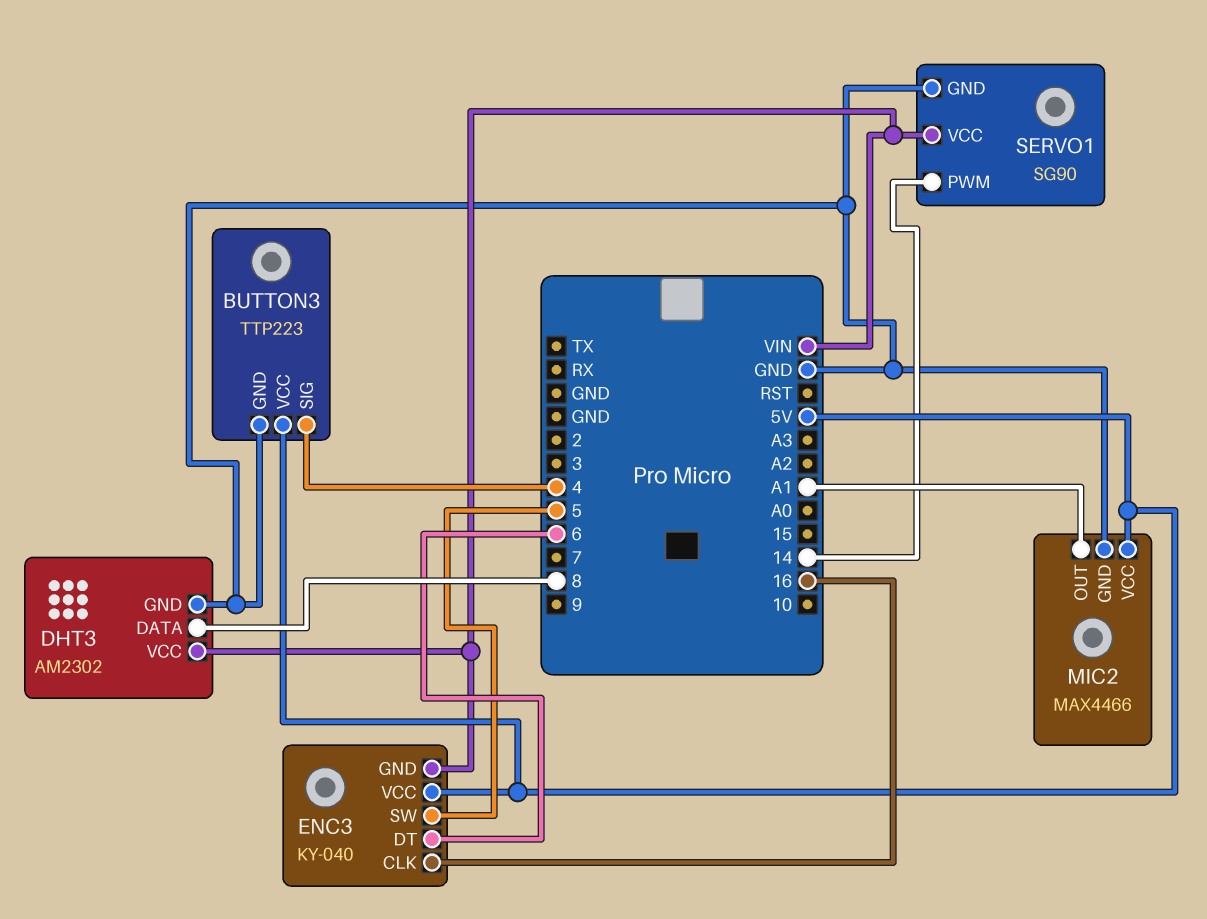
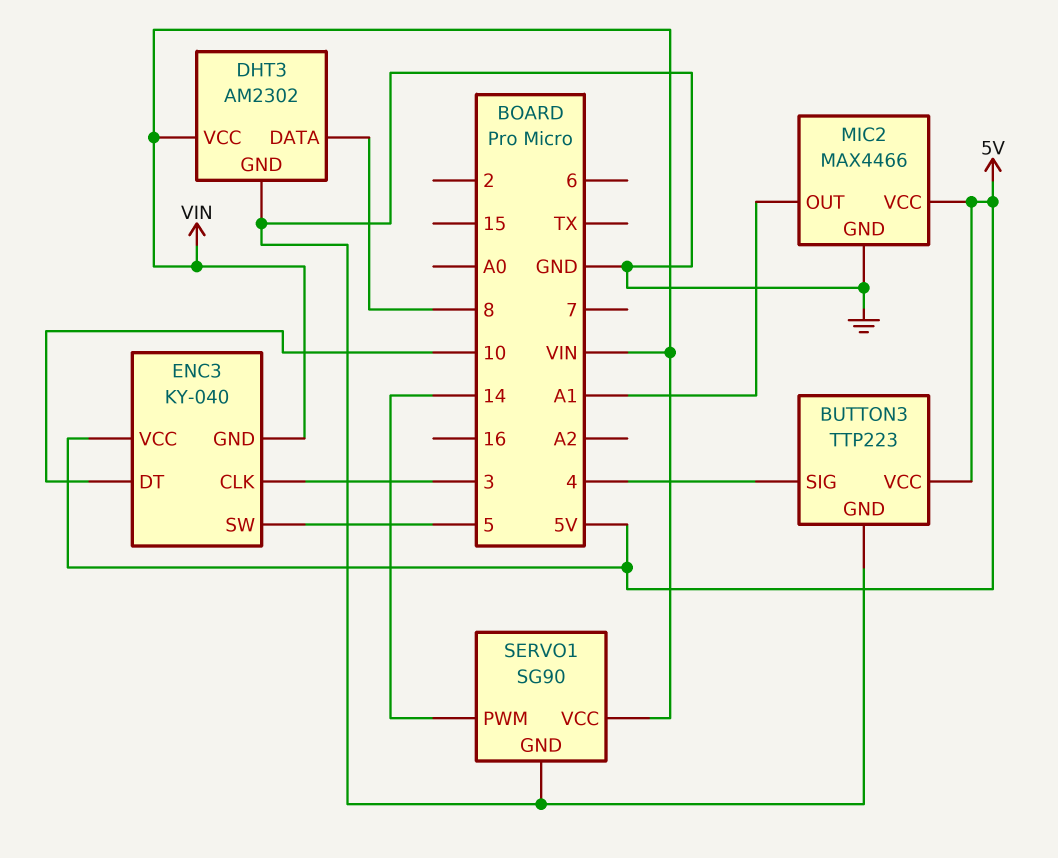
ENC3 pin CLK: 16 -> 3
ENC3 pin DT: 6 -> 10

